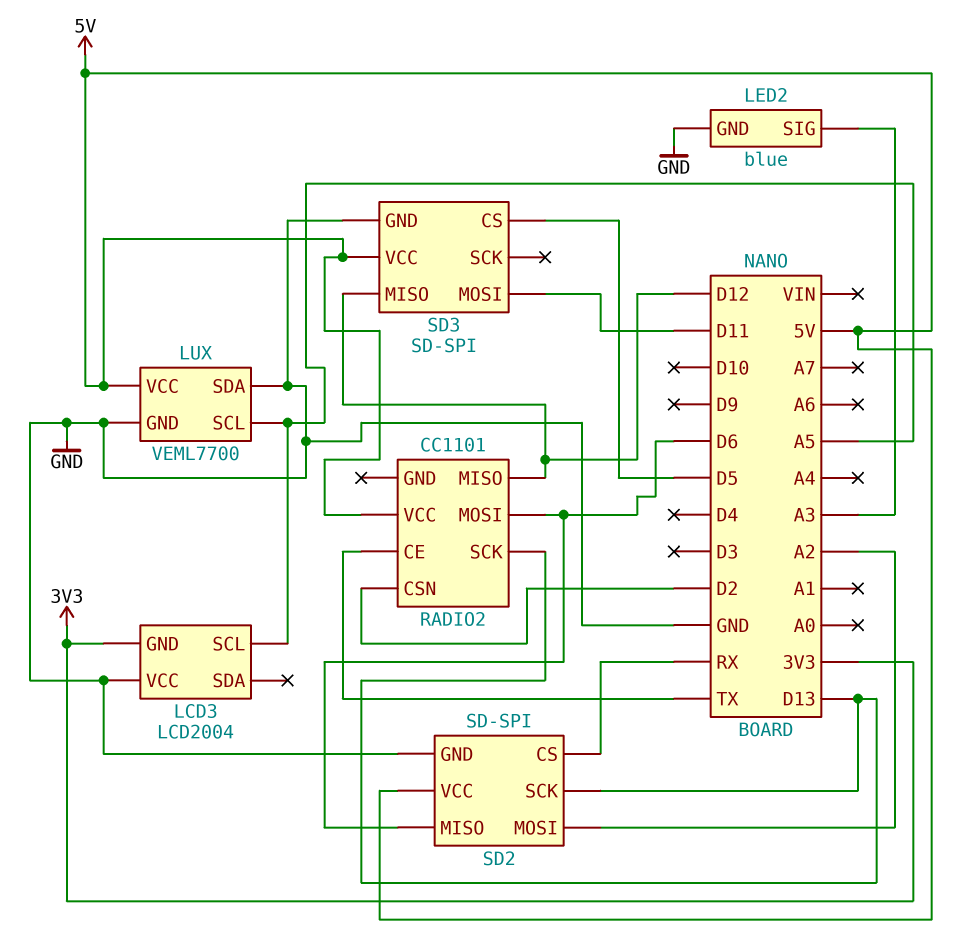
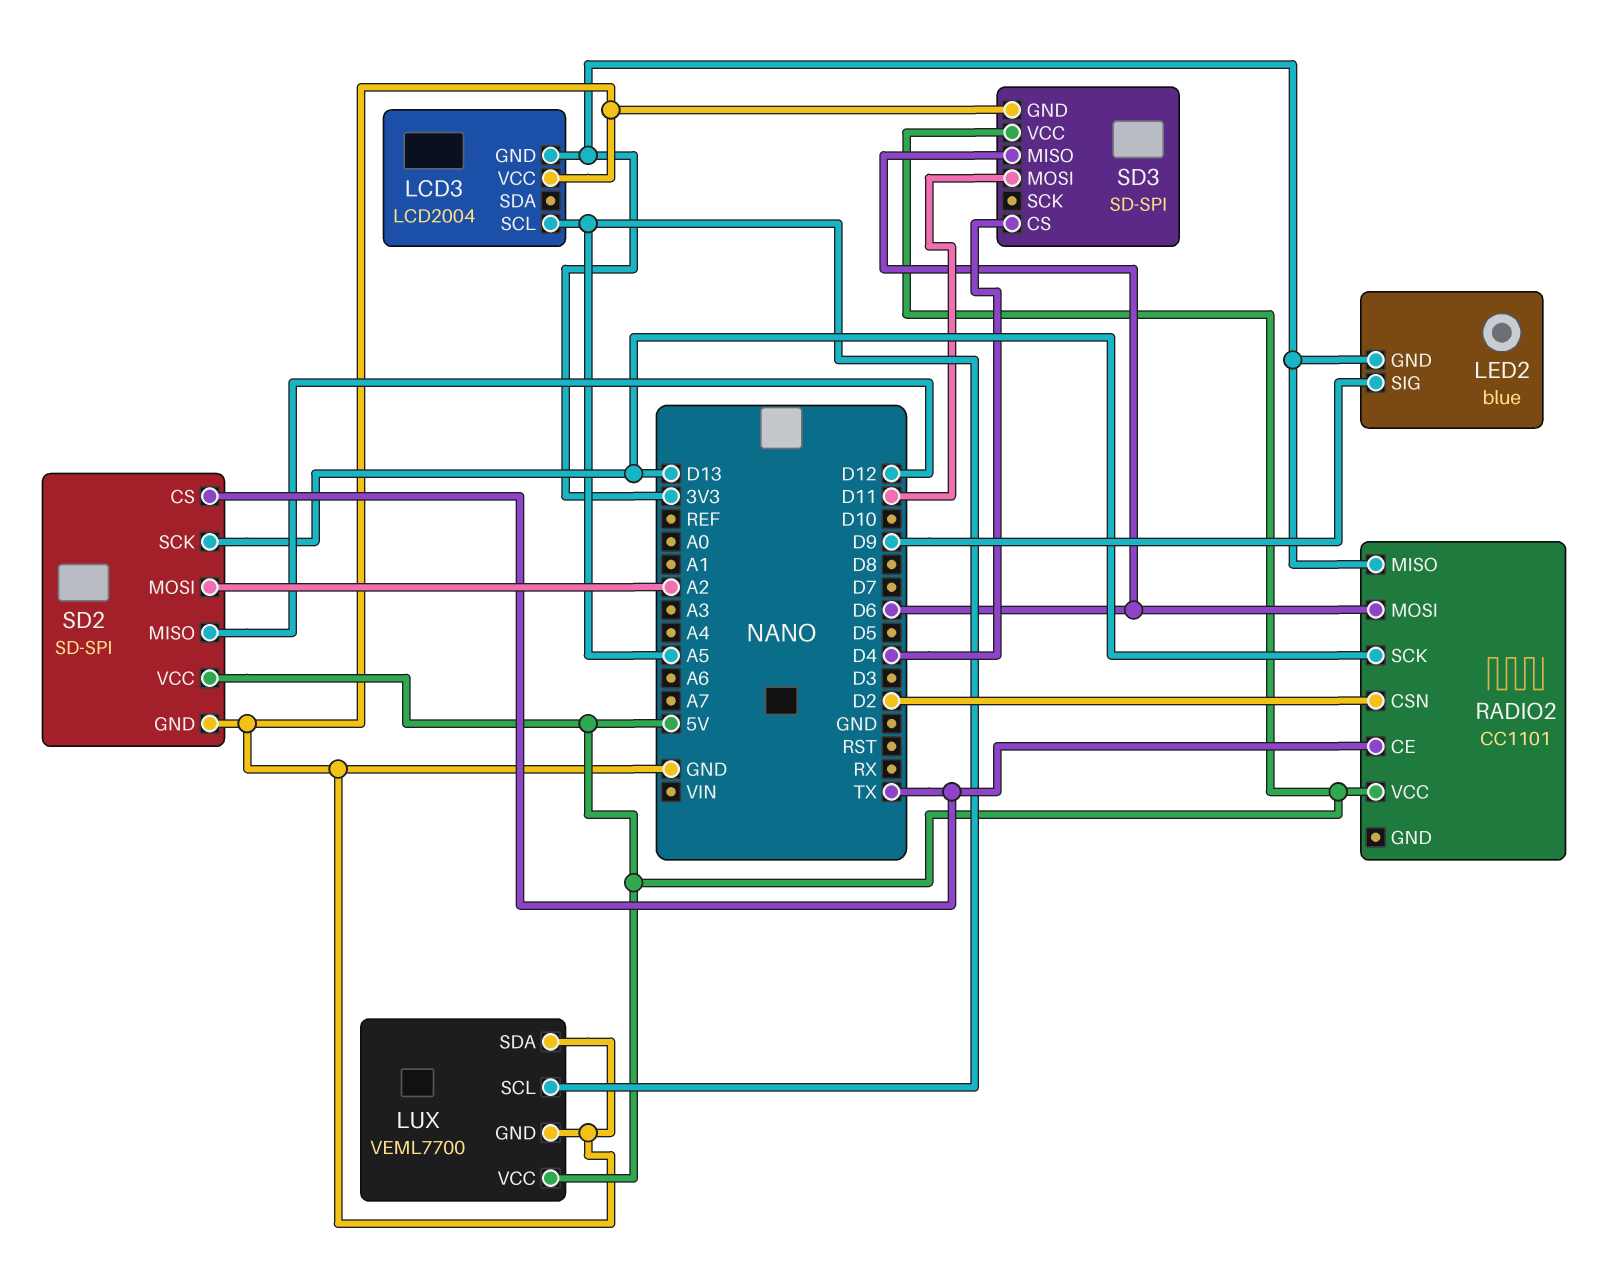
LED2 pin GND: GND -> 3V3
LED2 pin SIG: A3 -> D9
RADIO2 pin MISO: D12 -> 3V3
SD2 pin CS: RX -> TX
SD2 pin MISO: D6 -> D12
SD3 pin CS: D5 -> D4
SD3 pin MISO: D12 -> D6

